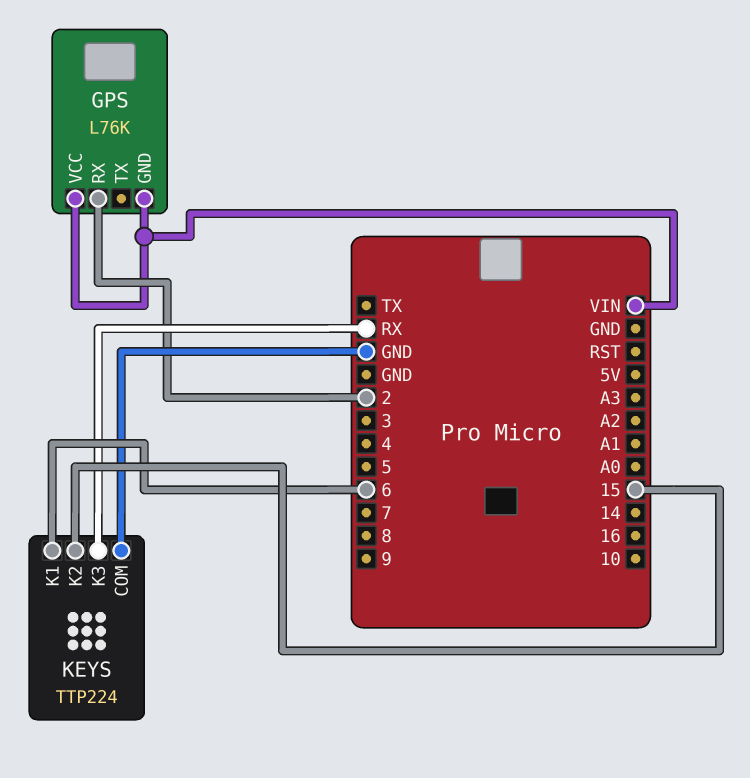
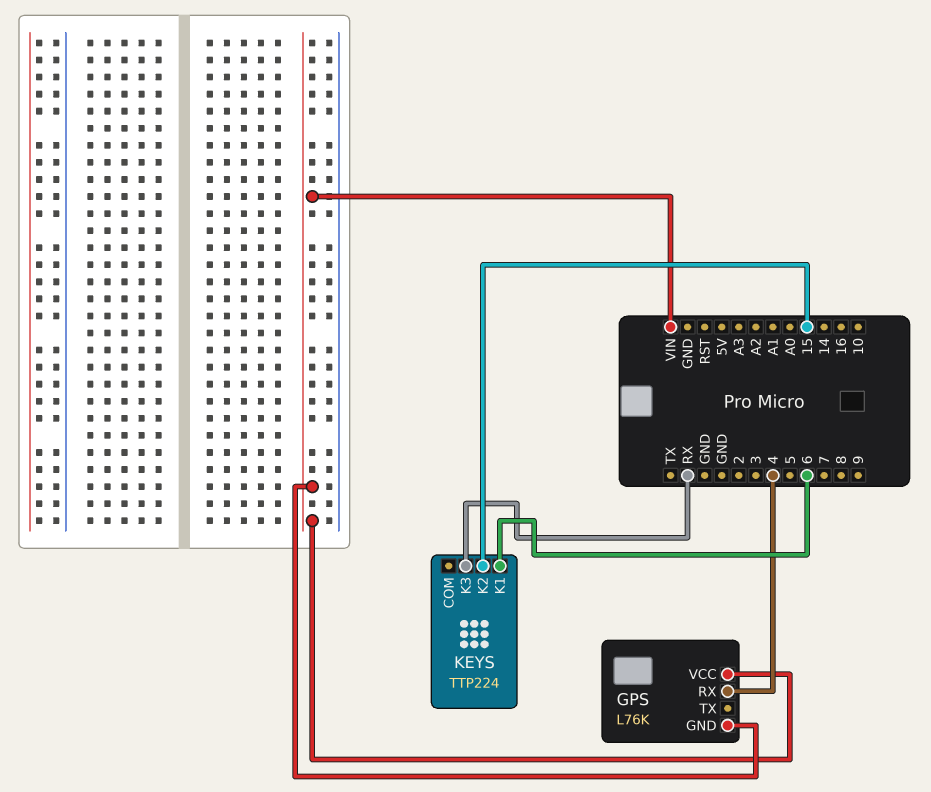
GPS pin RX: 2 -> 4
KEYS pin COM: GND -> none

